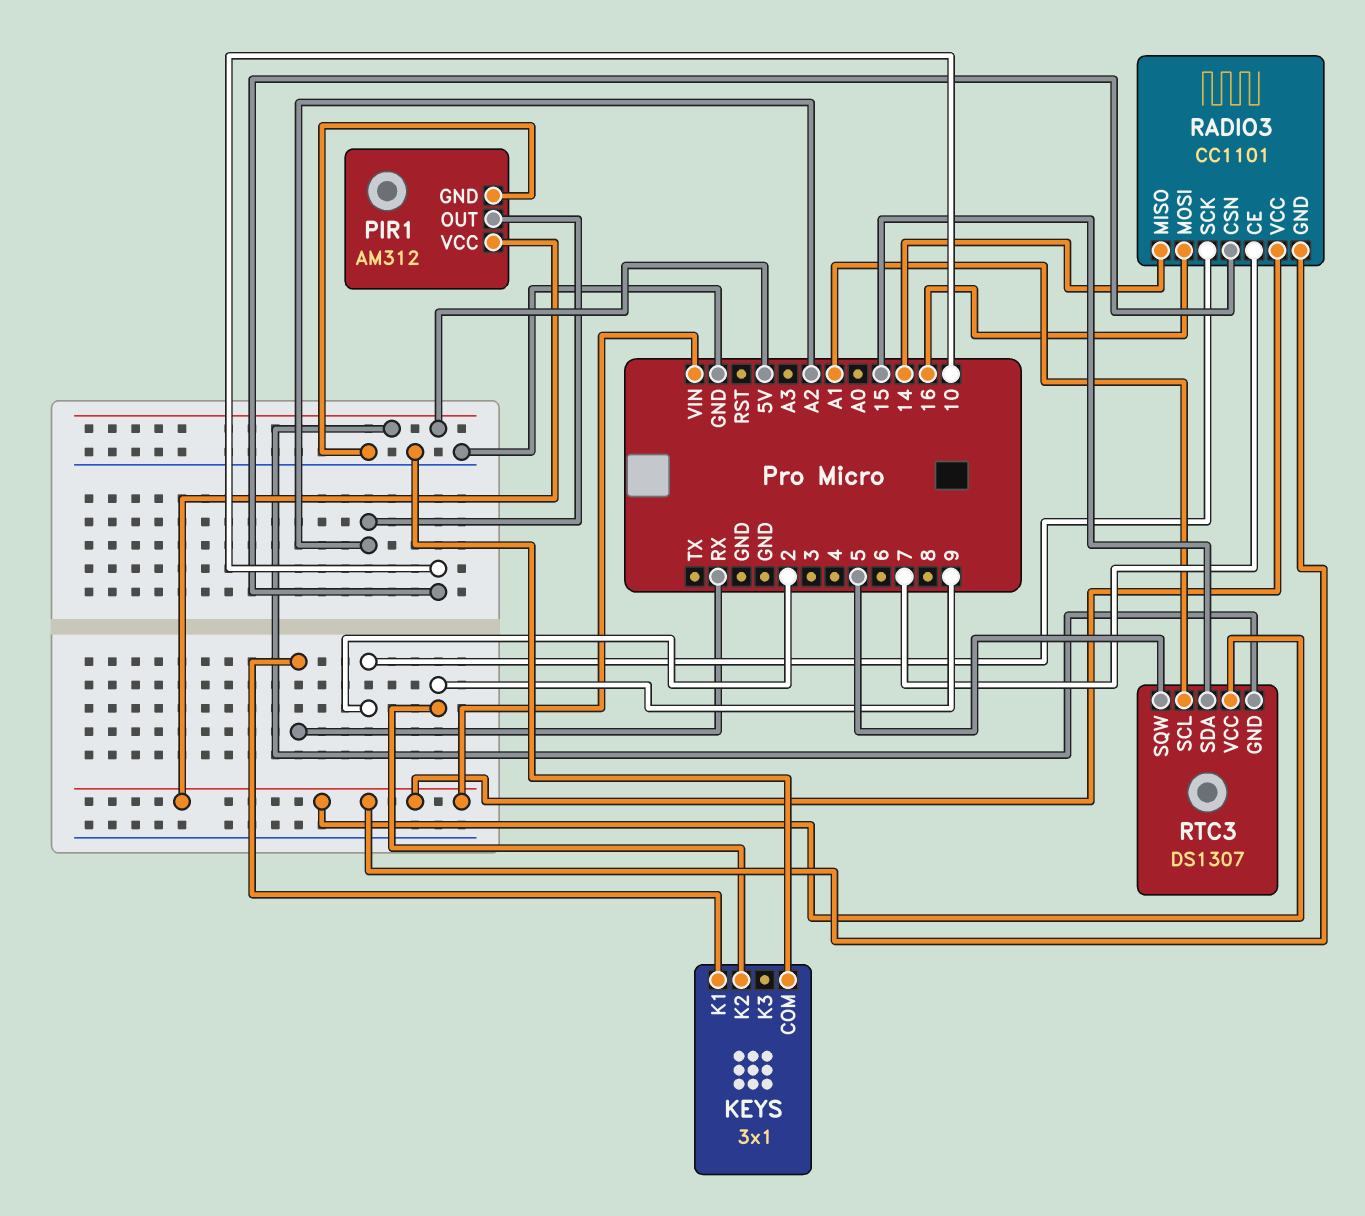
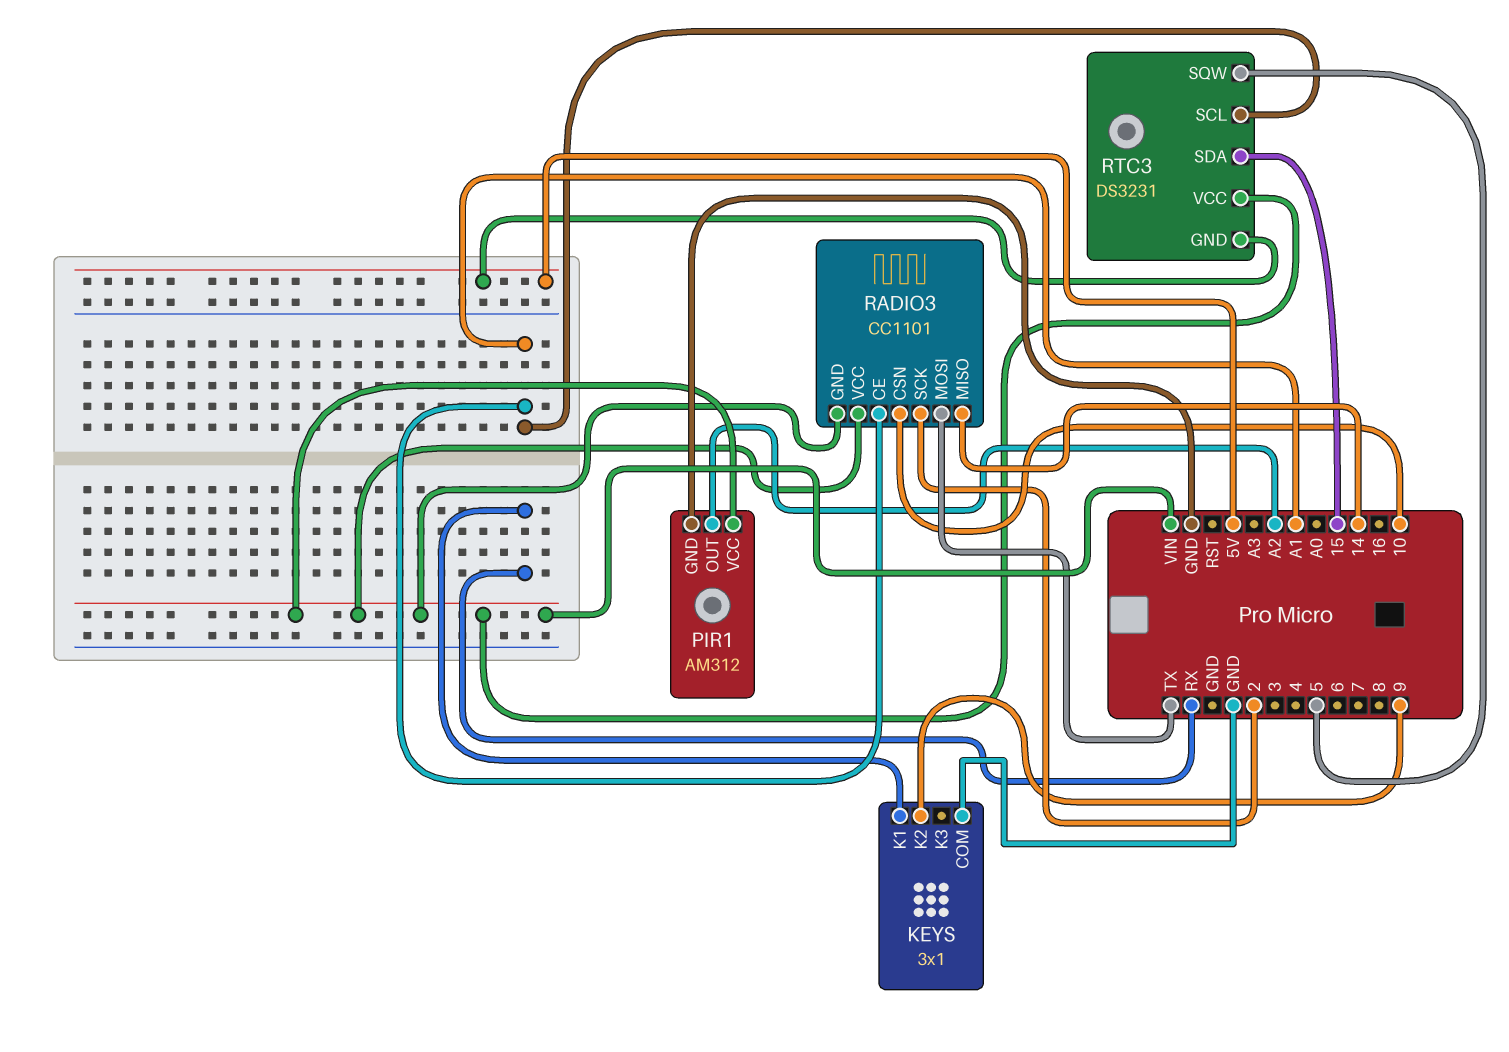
RADIO3 pin CE: 7 -> A1
RADIO3 pin MOSI: 16 -> TX
RTC3: DS1307 -> DS3231

